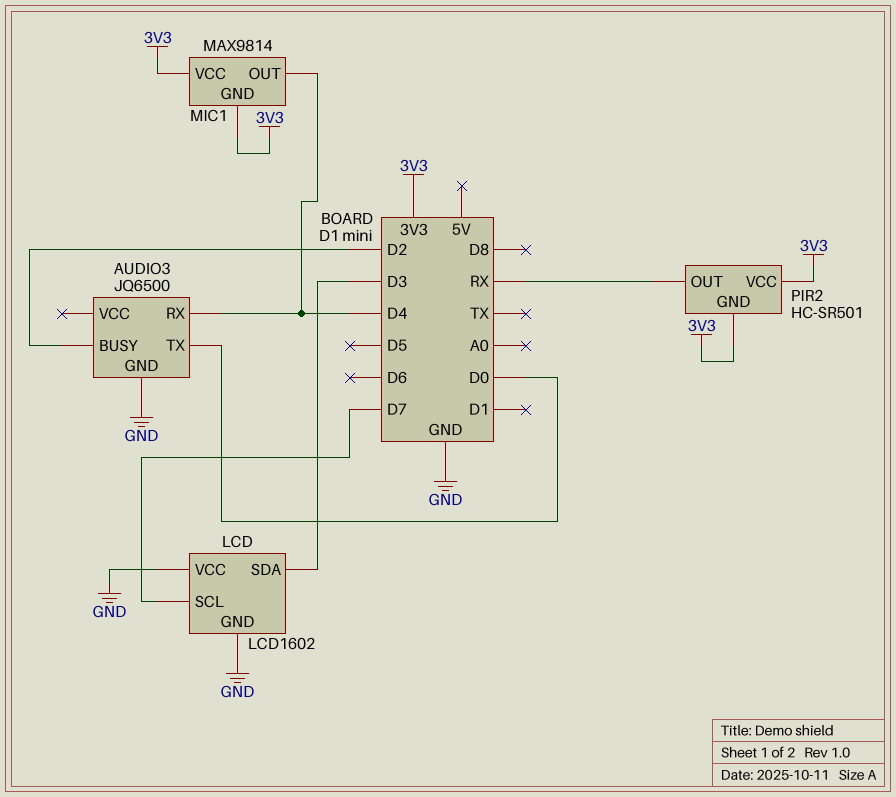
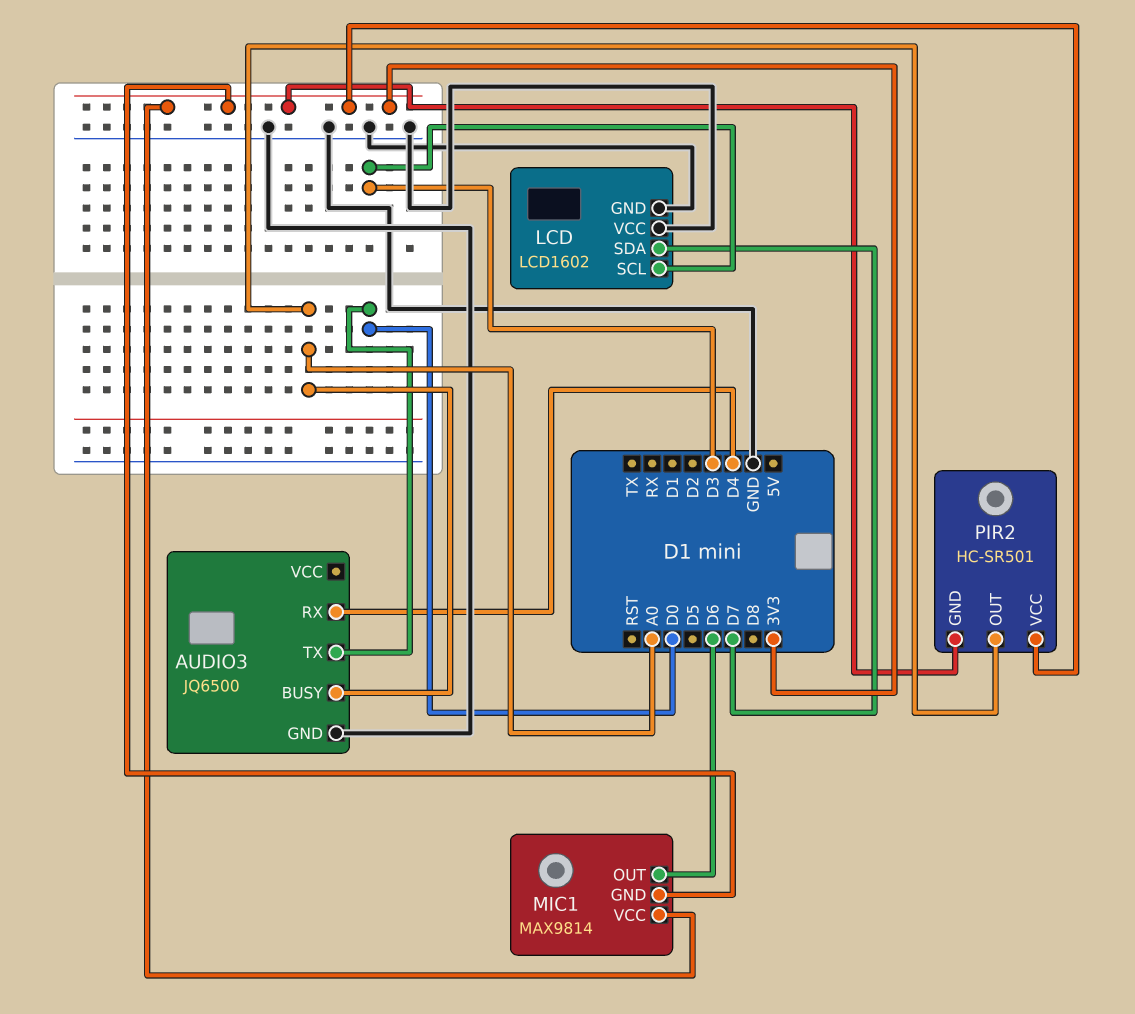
AUDIO3 pin BUSY: D2 -> A0
LCD pin SCL: D7 -> D3
LCD pin SDA: D3 -> D7
MIC1 pin OUT: D4 -> D6
PIR2 pin OUT: RX -> A0

